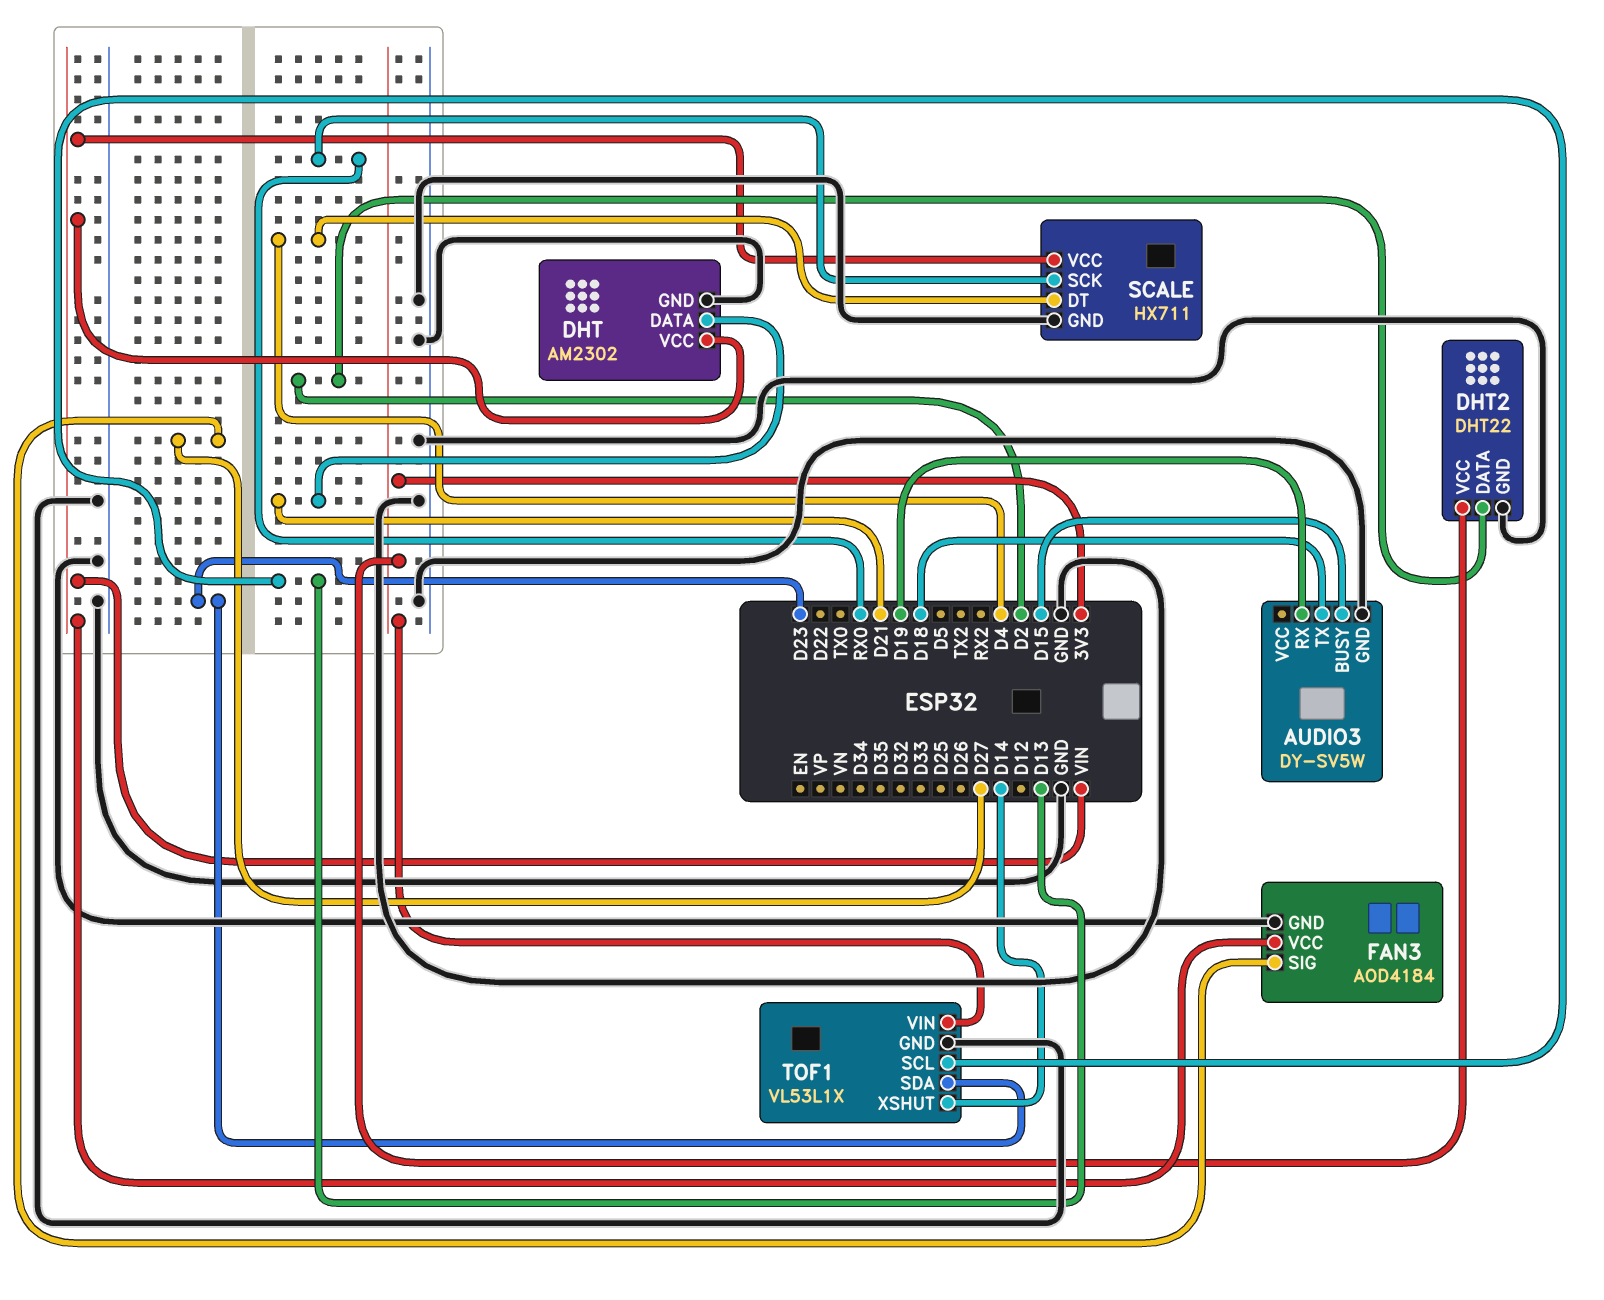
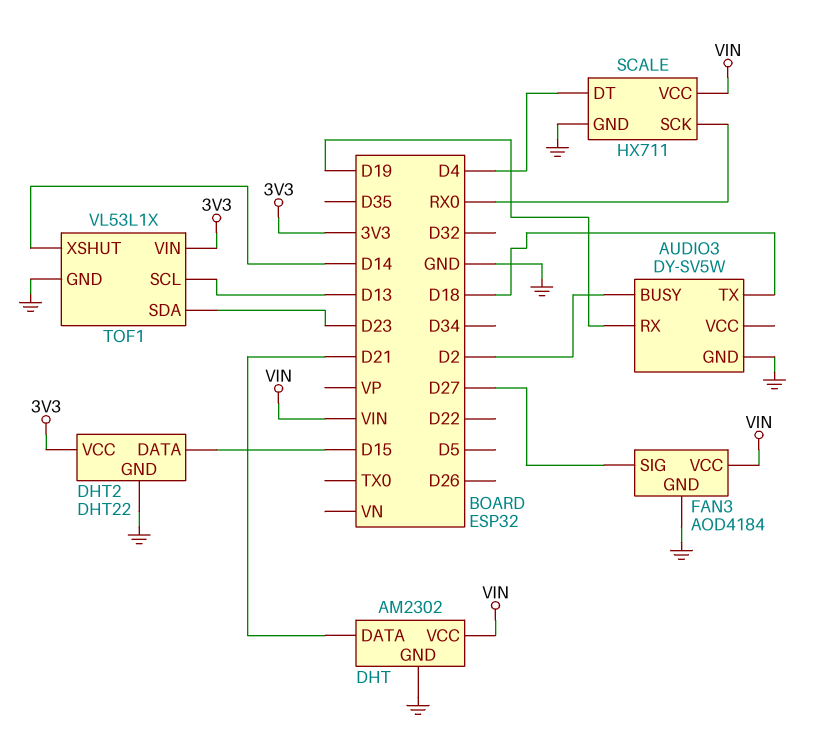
AUDIO3 pin BUSY: D15 -> D2
DHT2 pin DATA: D2 -> D15

